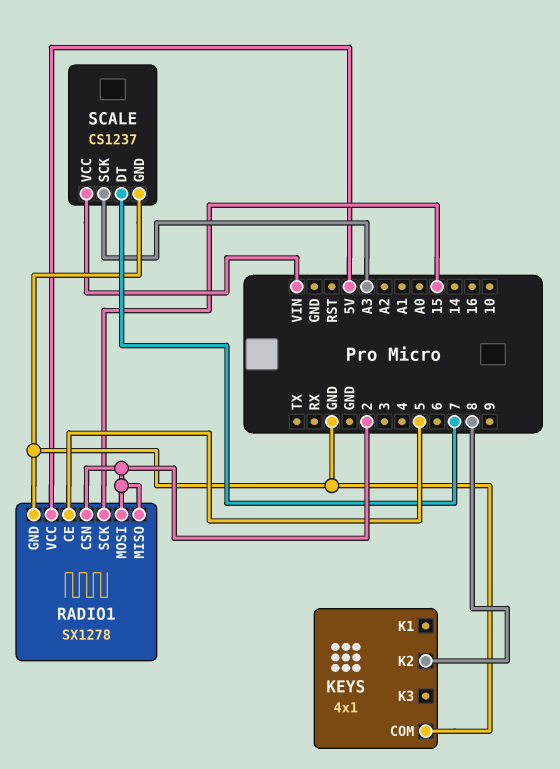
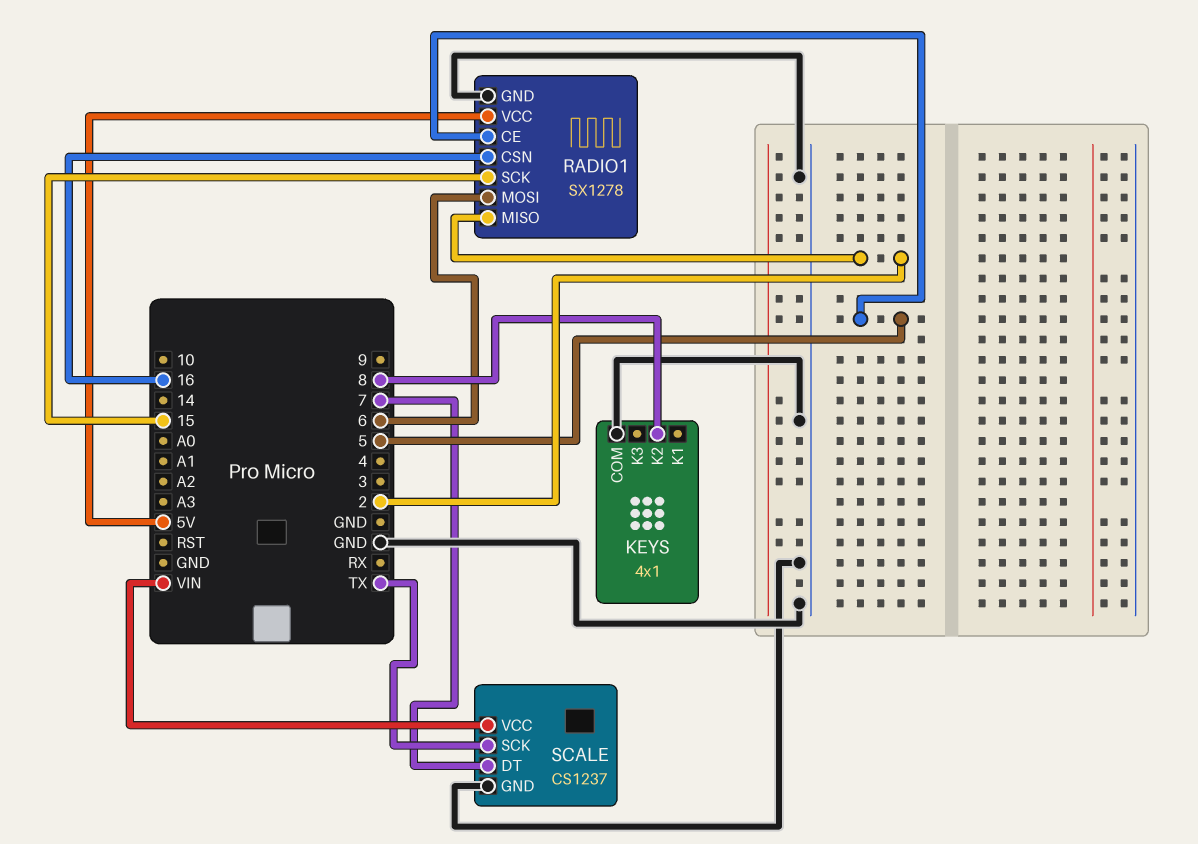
RADIO1 pin CSN: 2 -> 16
RADIO1 pin MOSI: 2 -> 6
SCALE pin SCK: A3 -> TX

